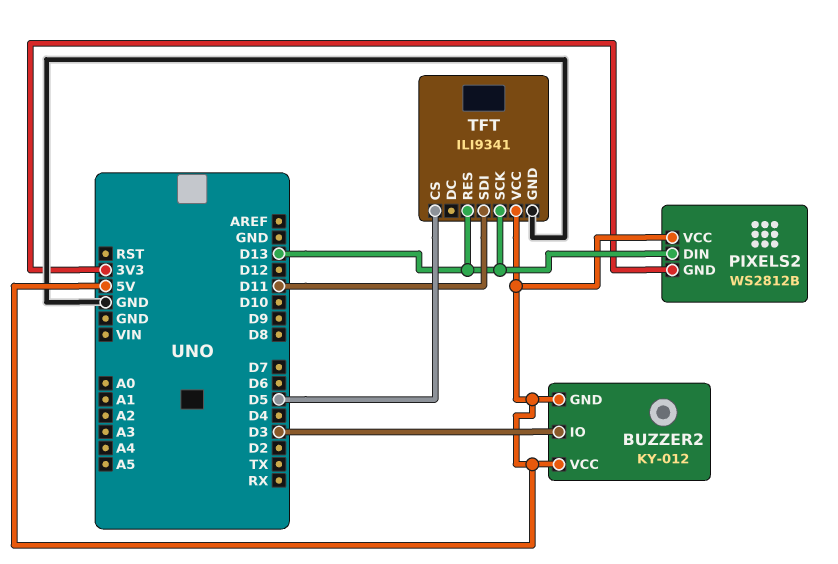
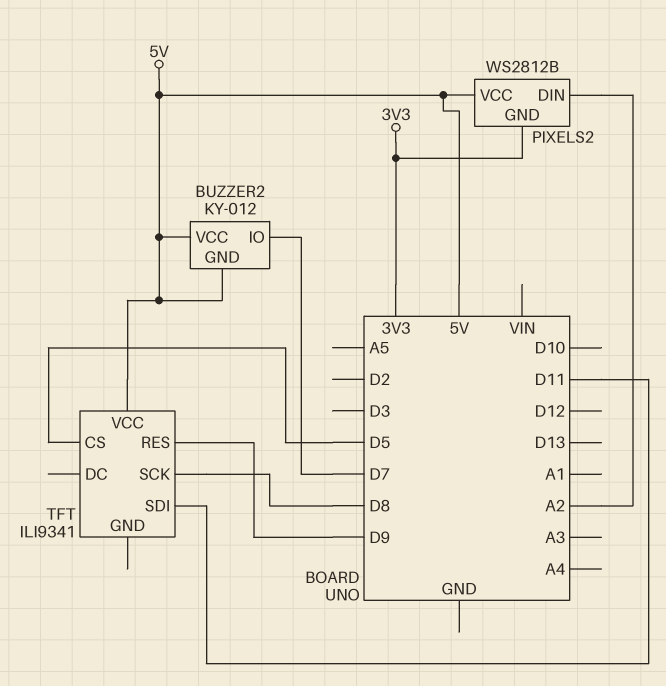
BUZZER2 pin IO: D3 -> D7
PIXELS2 pin DIN: D13 -> A2
TFT pin GND: GND -> none
TFT pin RES: D13 -> D9
TFT pin SCK: D13 -> D8

